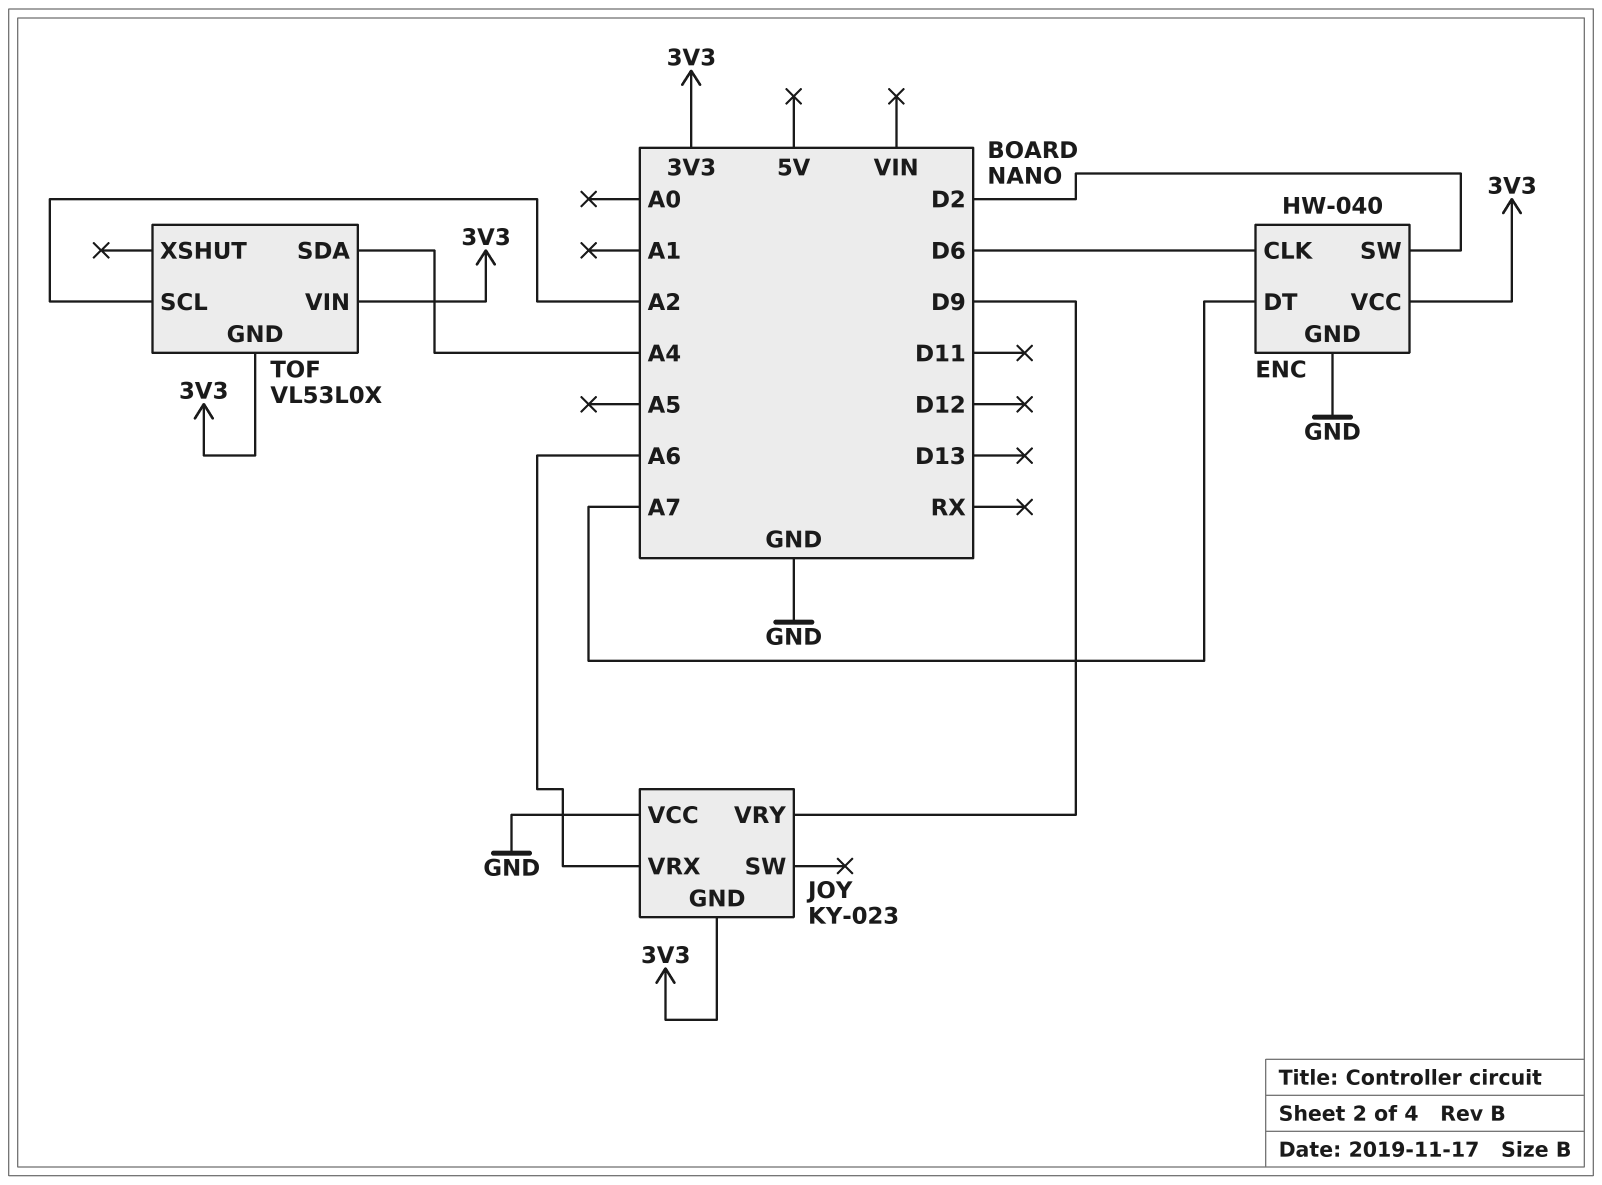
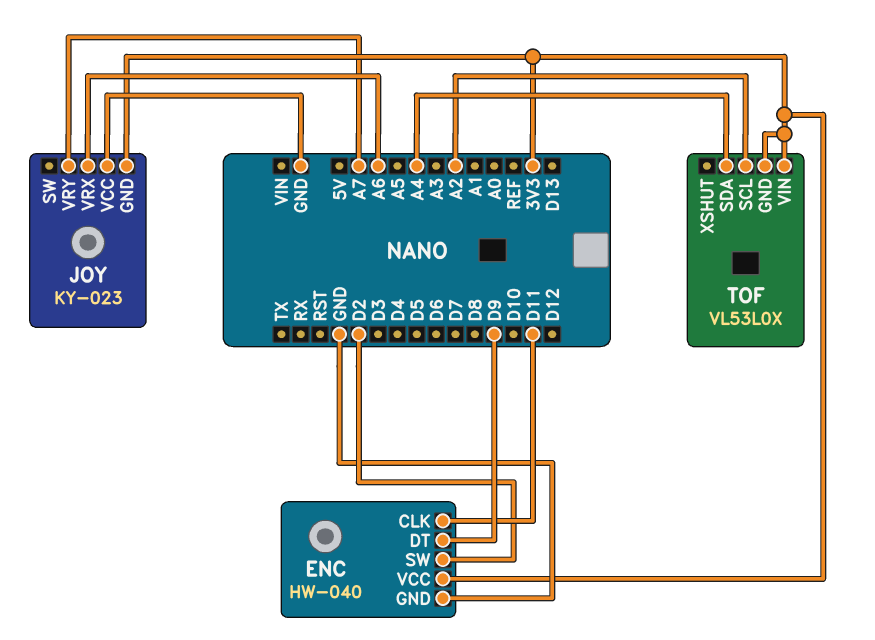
ENC pin CLK: D6 -> D11
ENC pin DT: A7 -> D9
JOY pin VRY: D9 -> A7

